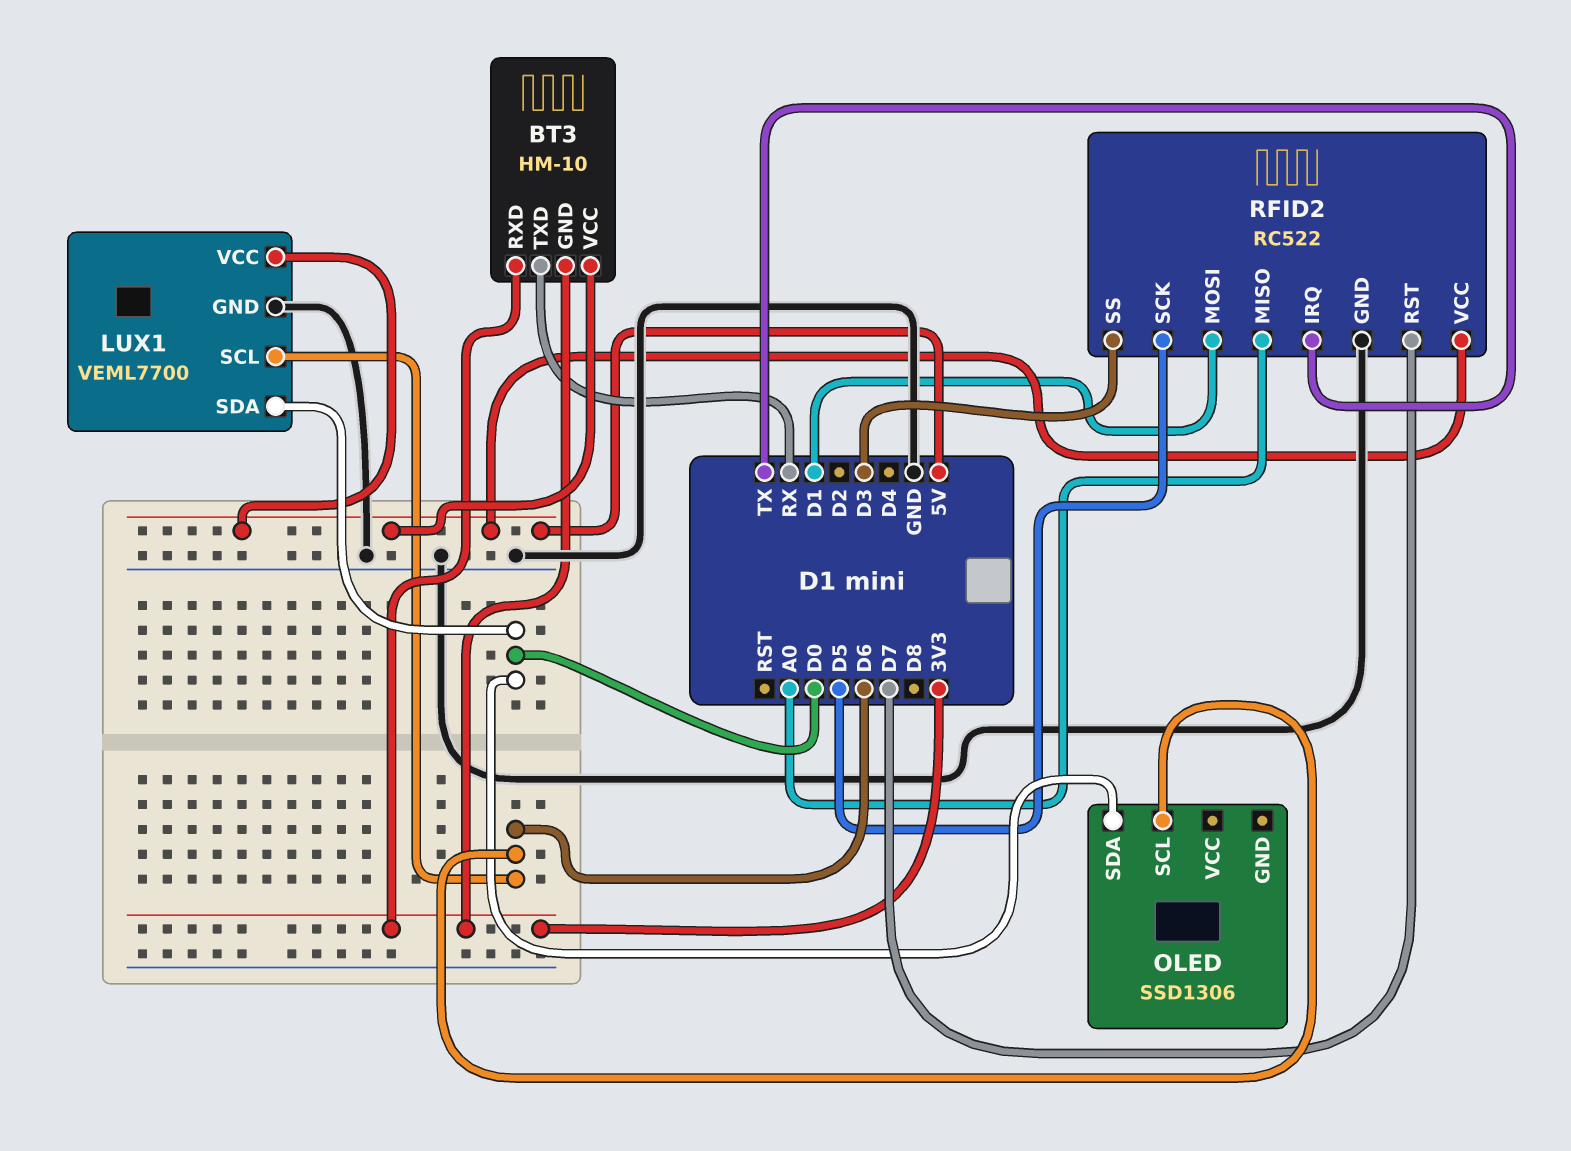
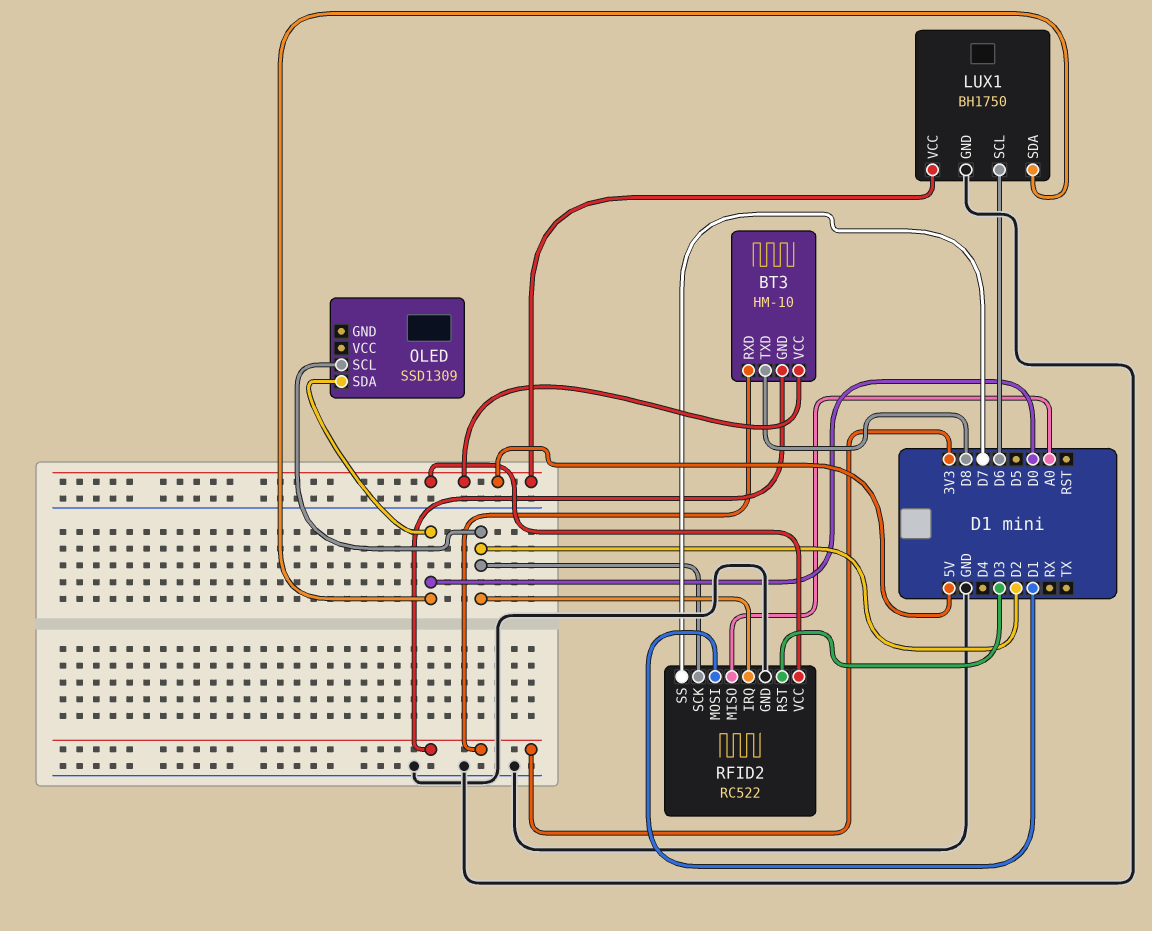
BT3 pin TXD: RX -> D8
LUX1: VEML7700 -> BH1750
OLED: SSD1306 -> SSD1309
OLED pin SCL: D6 -> D2
RFID2 pin IRQ: TX -> D2
RFID2 pin RST: D7 -> D3
RFID2 pin SCK: D5 -> D2
RFID2 pin SS: D3 -> D7

